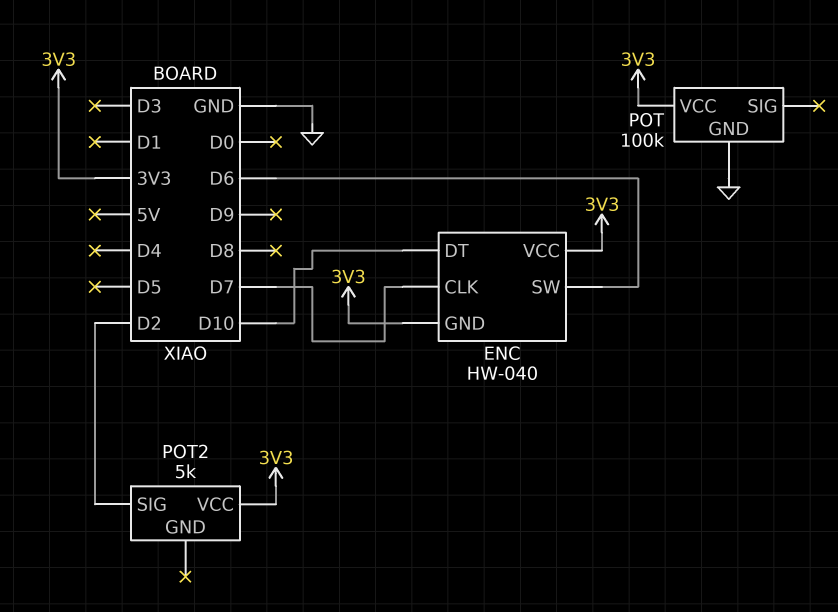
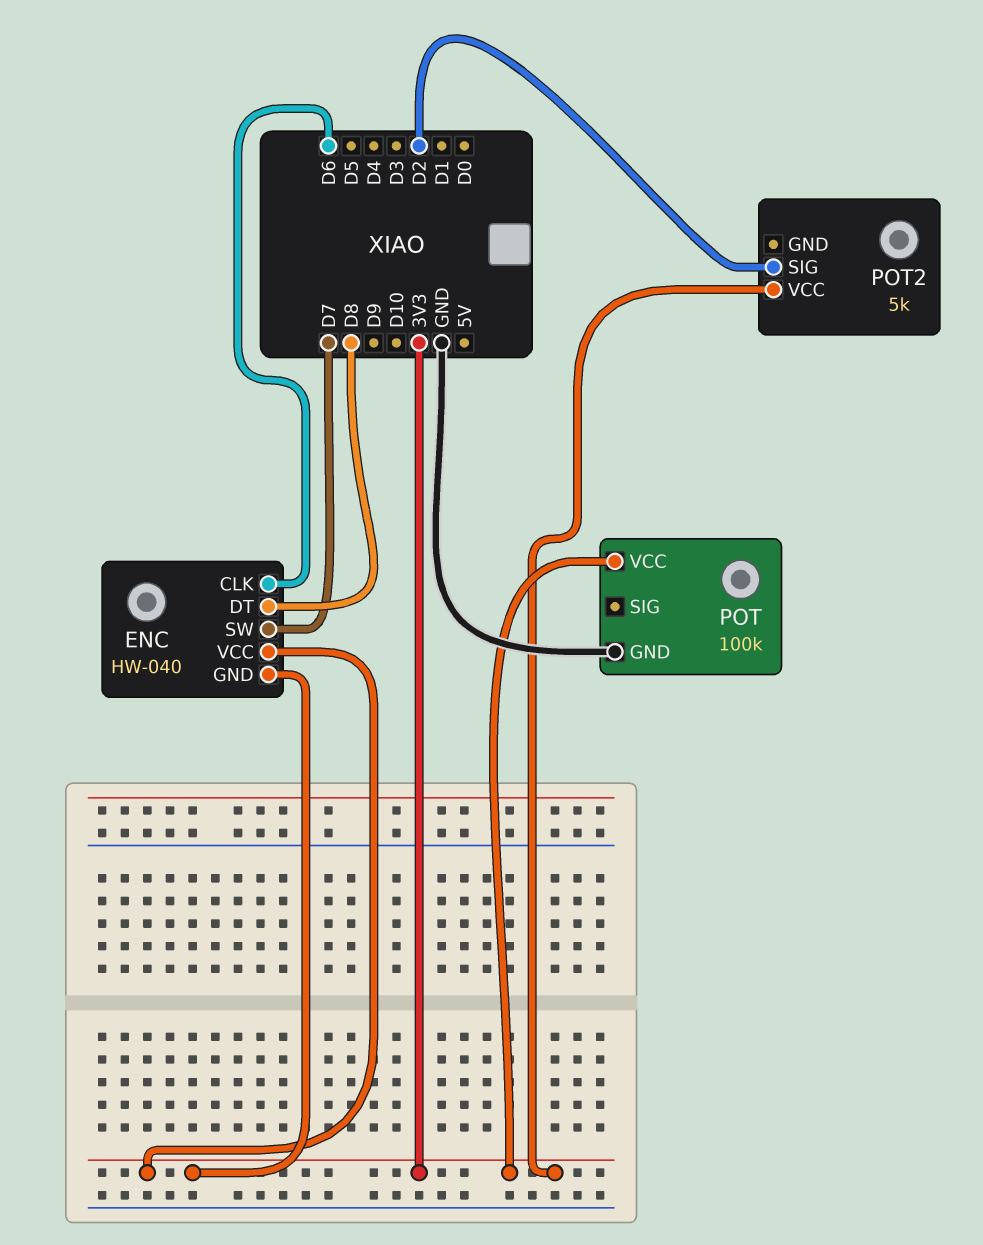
ENC pin CLK: D7 -> D6
ENC pin DT: D10 -> D8
ENC pin SW: D6 -> D7

